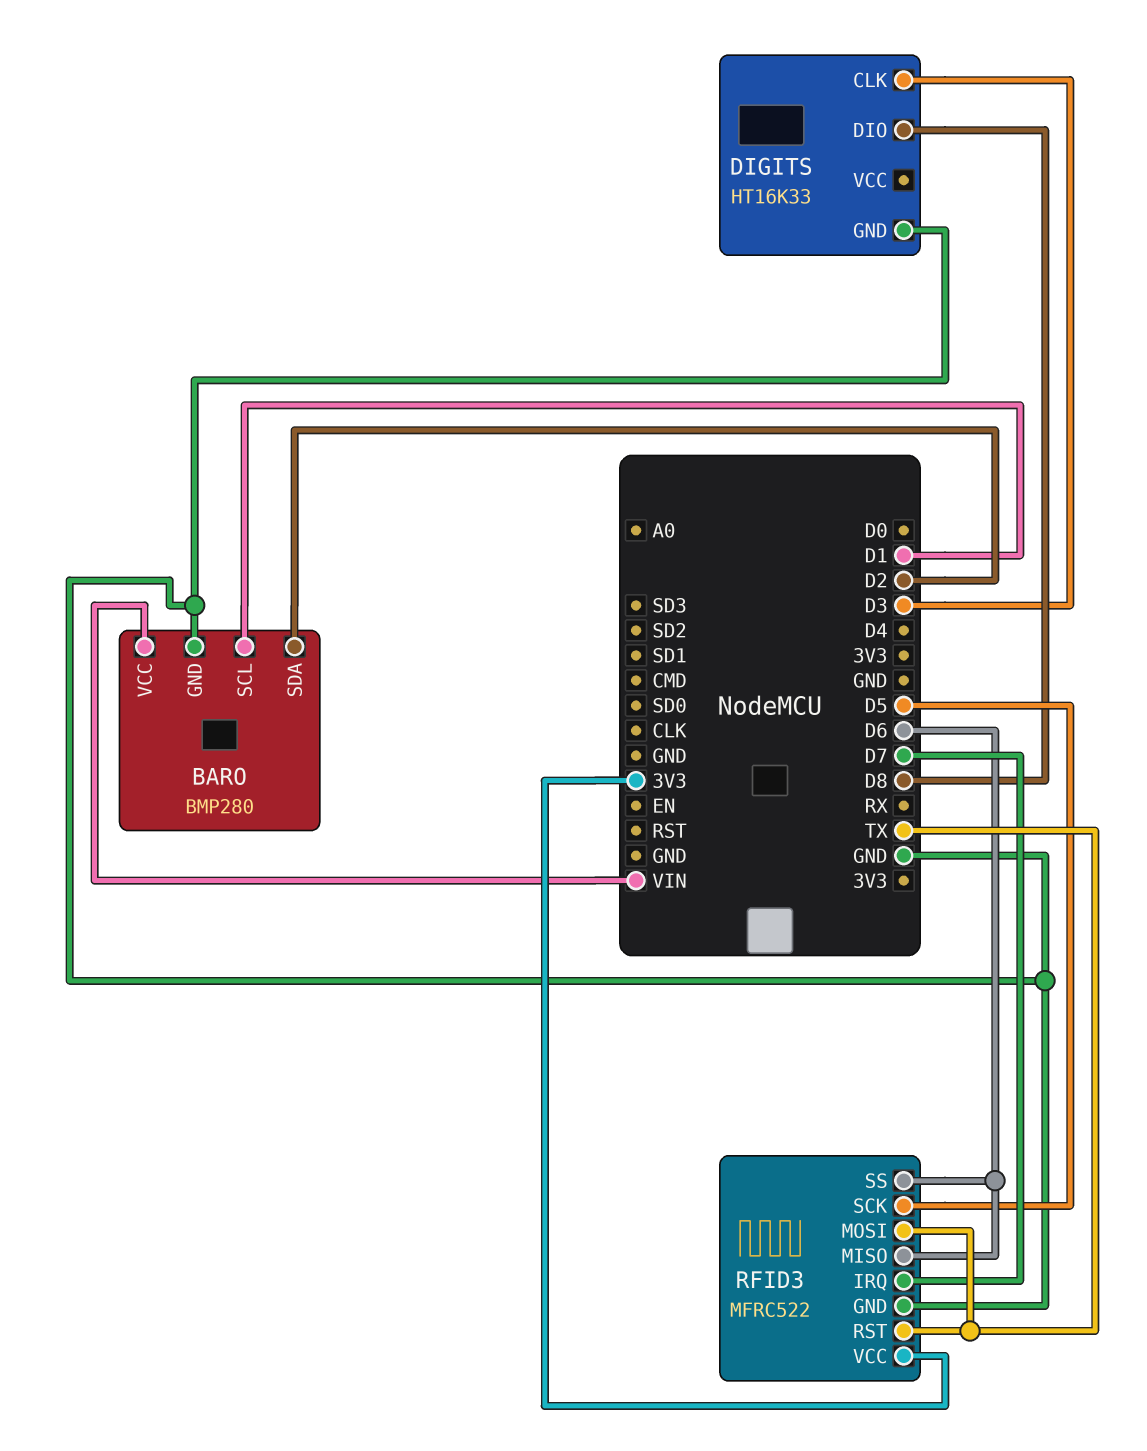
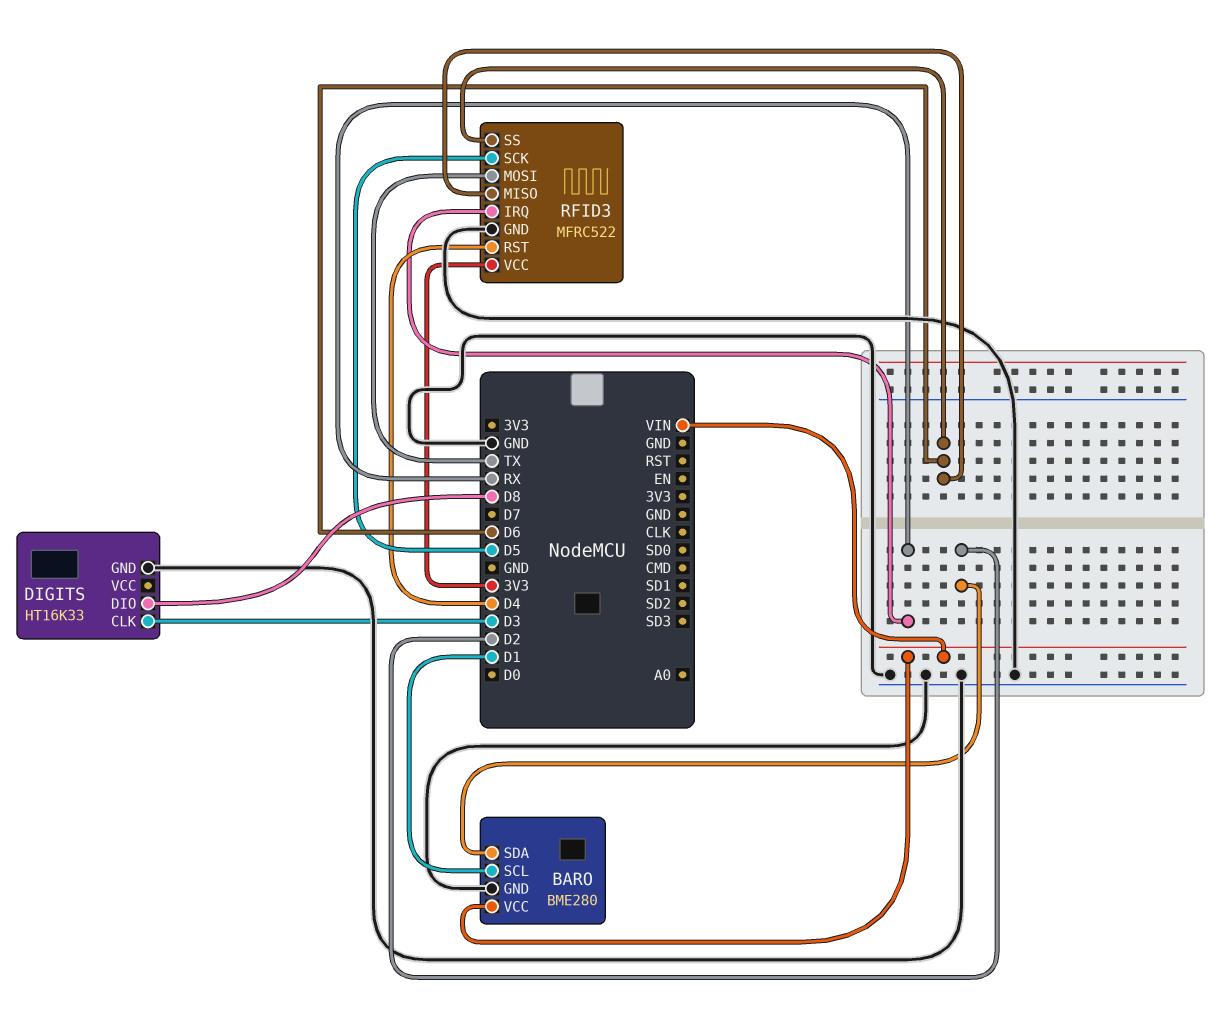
BARO: BMP280 -> BME280
RFID3 pin IRQ: D7 -> RX
RFID3 pin RST: TX -> D4

